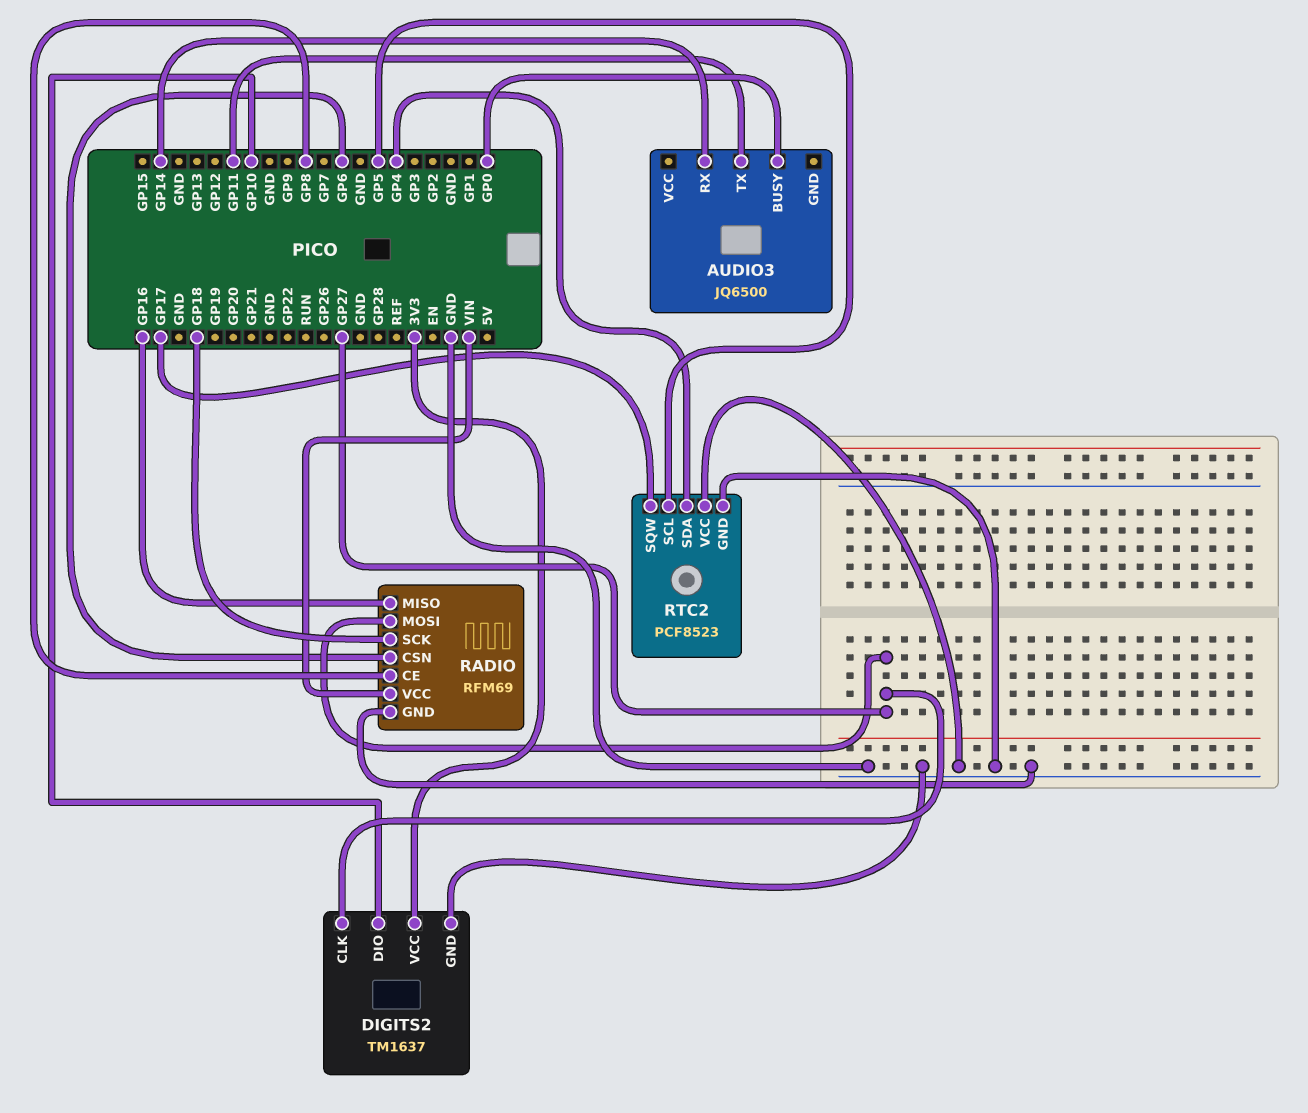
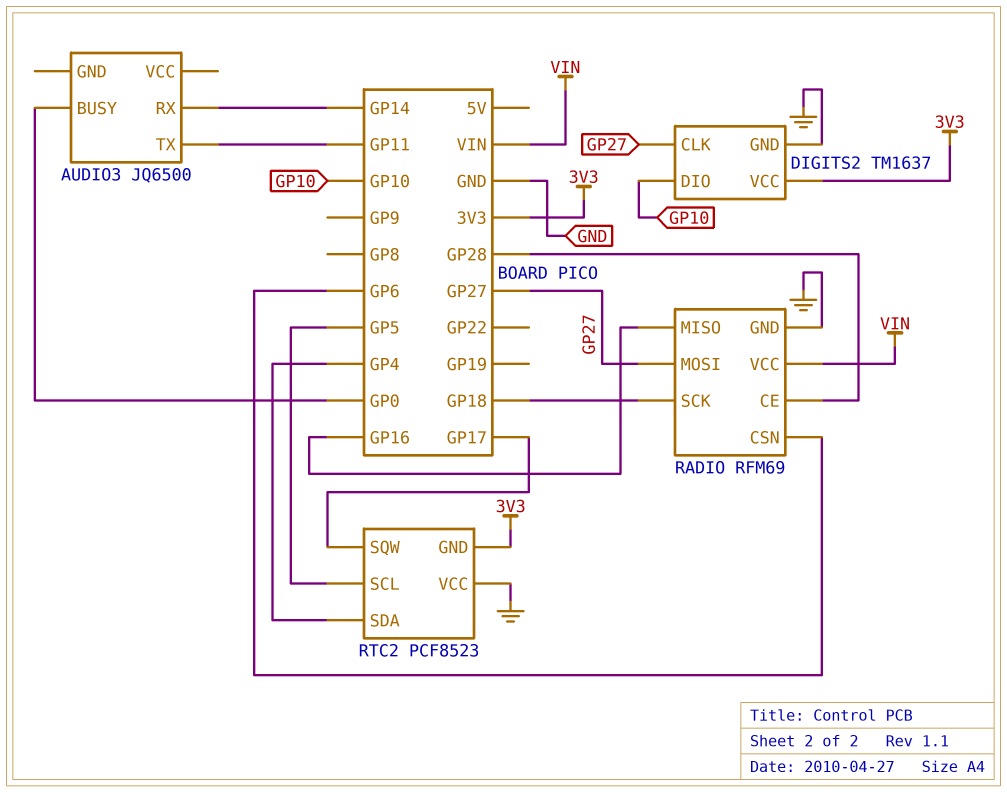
RADIO pin CE: GP8 -> GP28
RTC2 pin GND: GND -> 3V3

